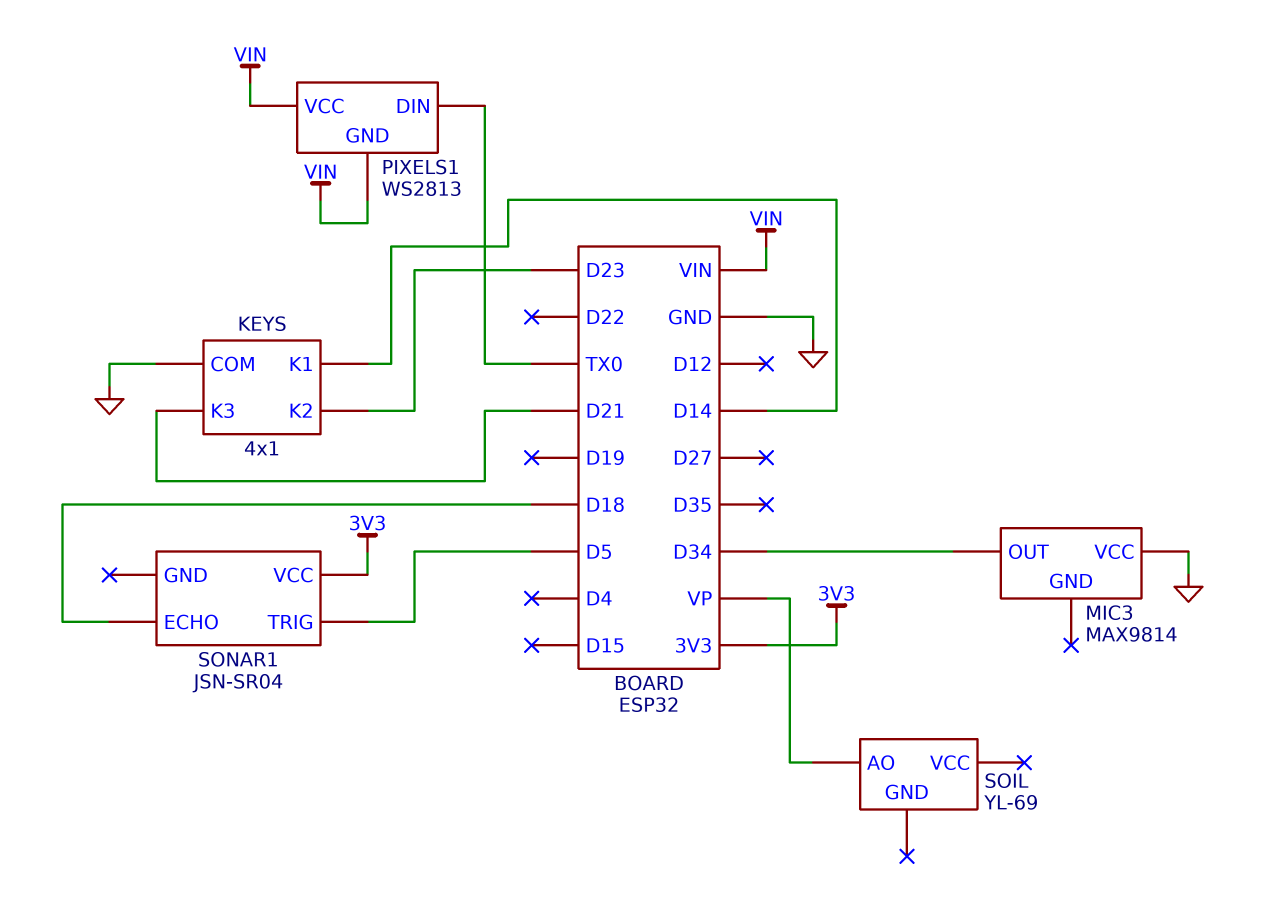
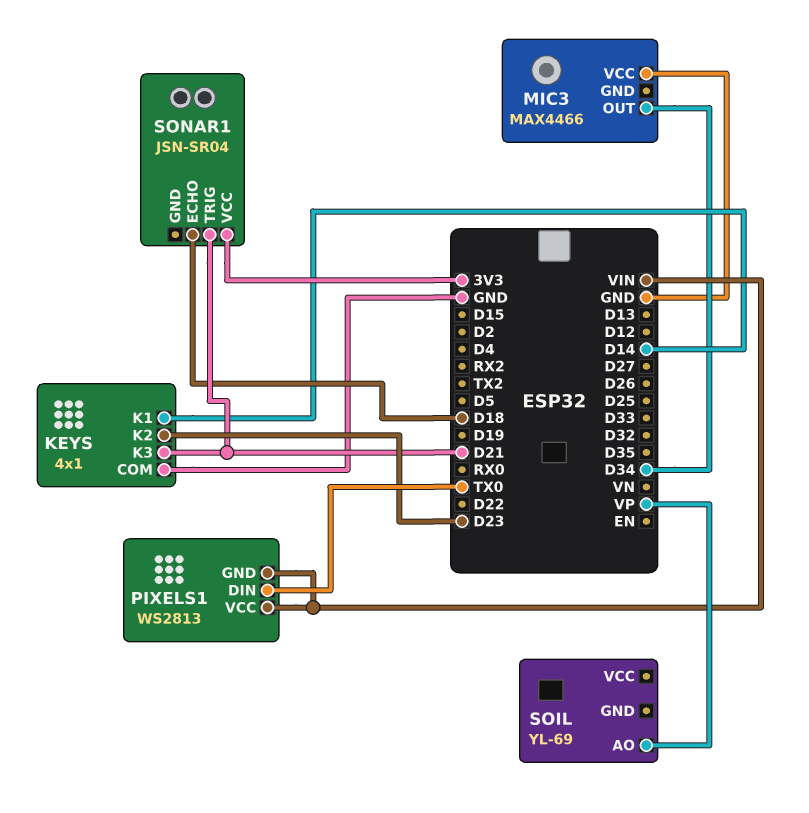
MIC3: MAX9814 -> MAX4466
SONAR1 pin TRIG: D5 -> D21

